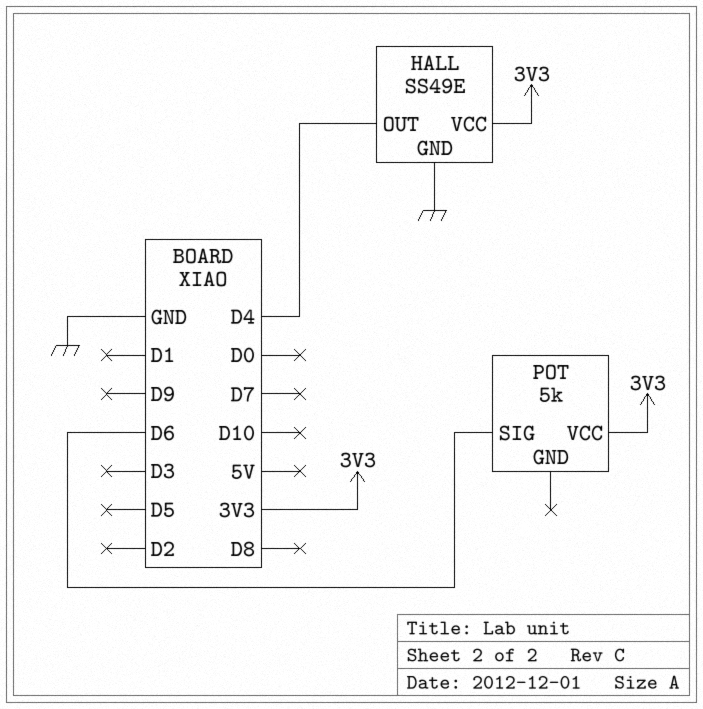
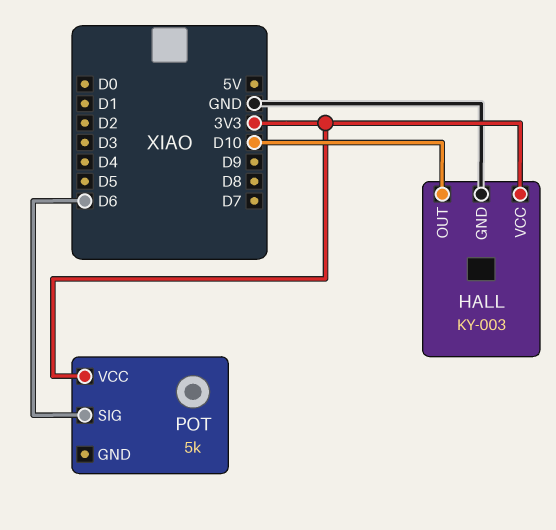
HALL: SS49E -> KY-003
HALL pin OUT: D4 -> D10

